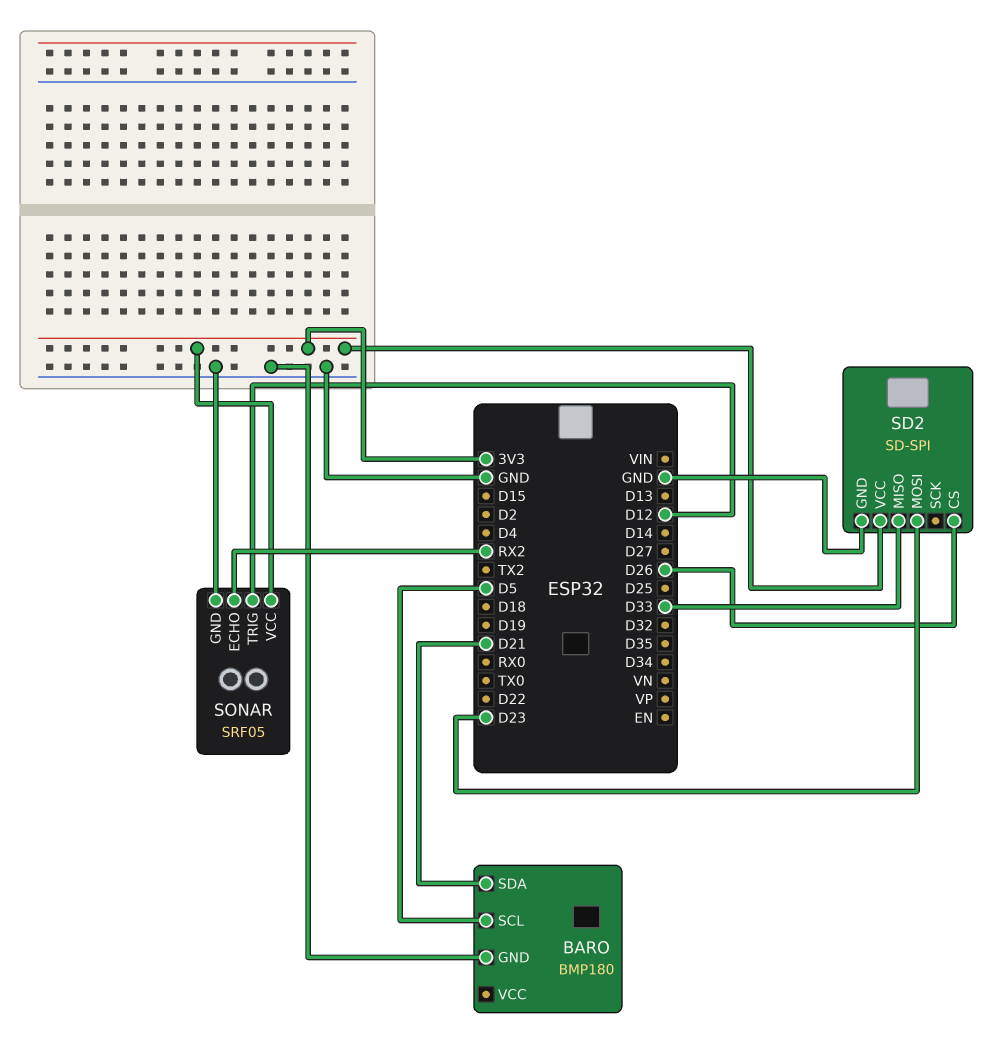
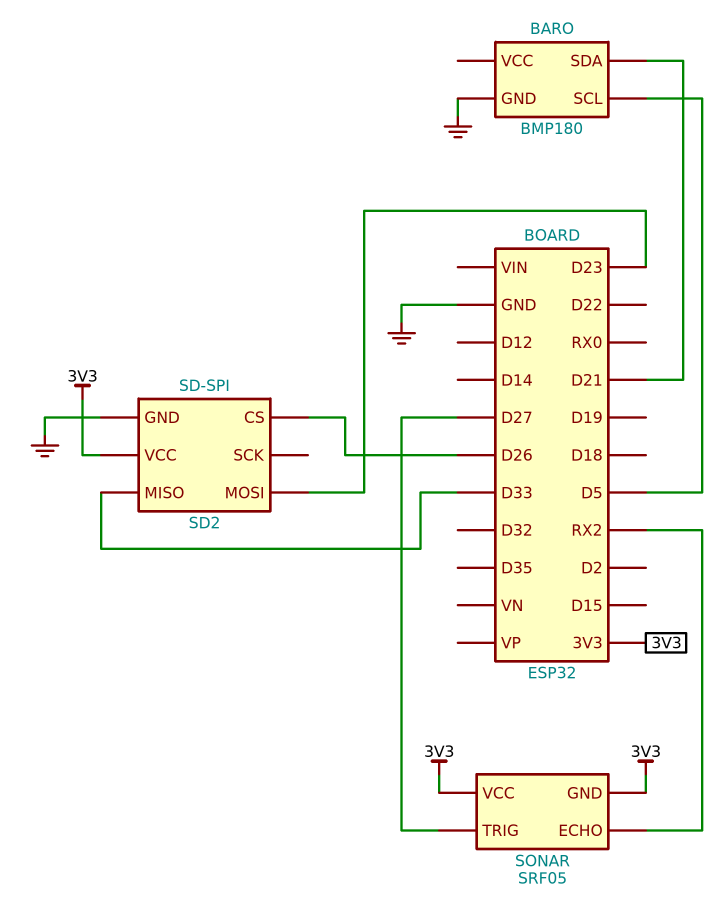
SONAR pin GND: GND -> 3V3
SONAR pin TRIG: D12 -> D27

